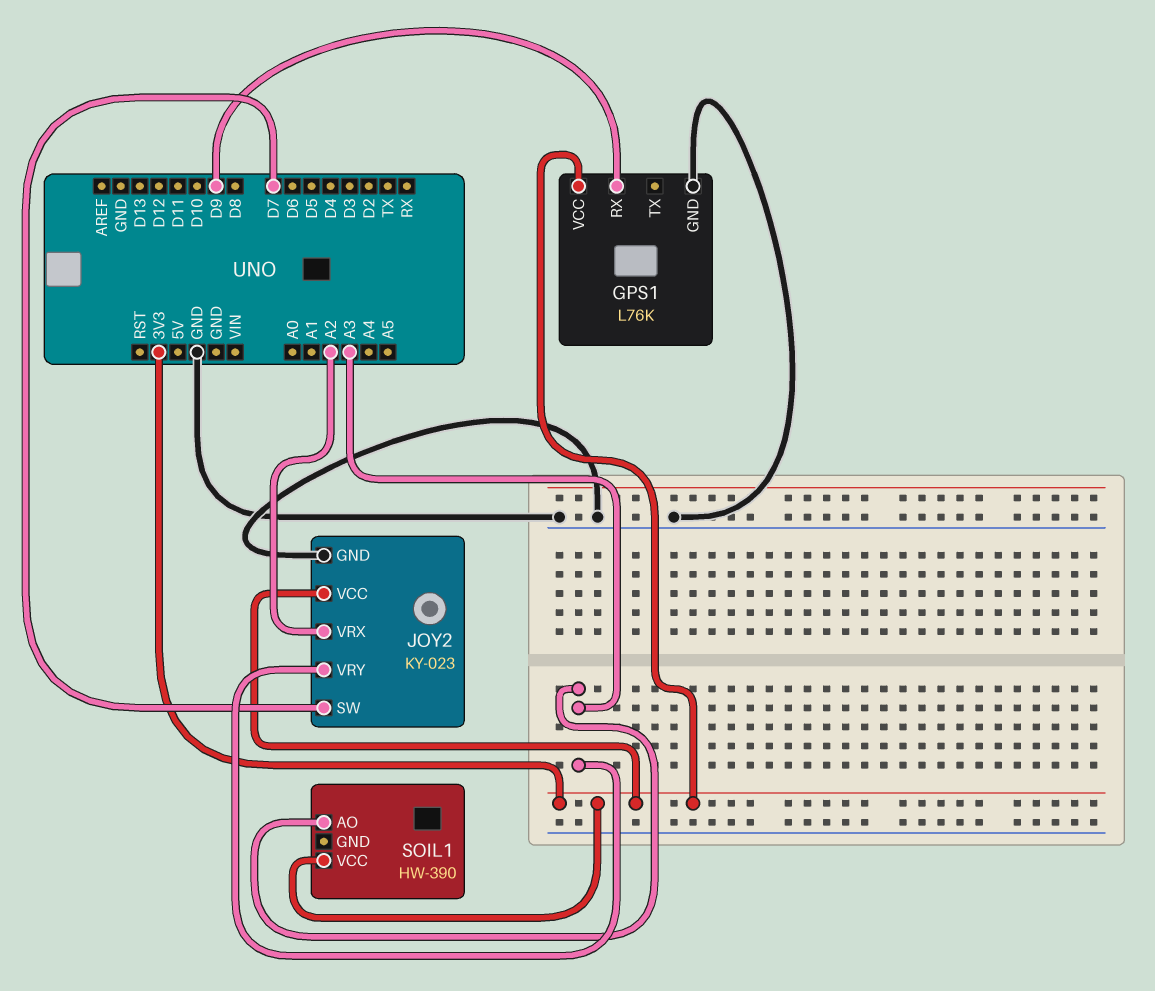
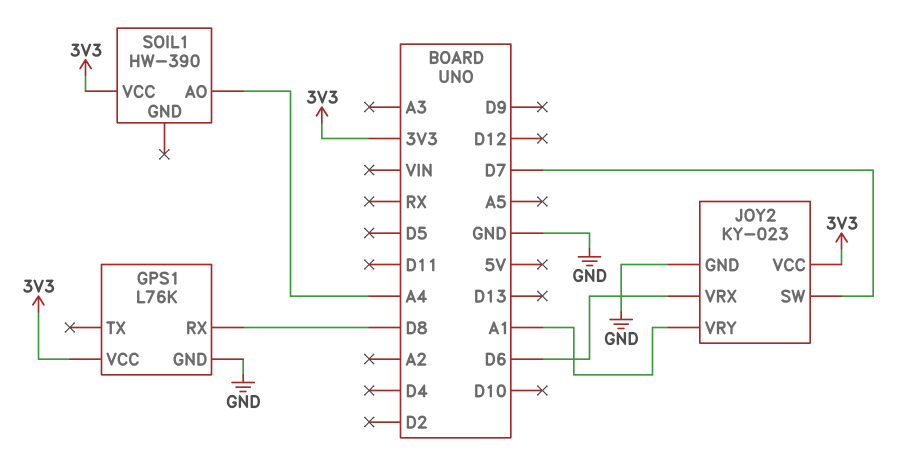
GPS1 pin RX: D9 -> D8
JOY2 pin VRX: A2 -> D6
JOY2 pin VRY: A3 -> A1
SOIL1 pin AO: A3 -> A4

